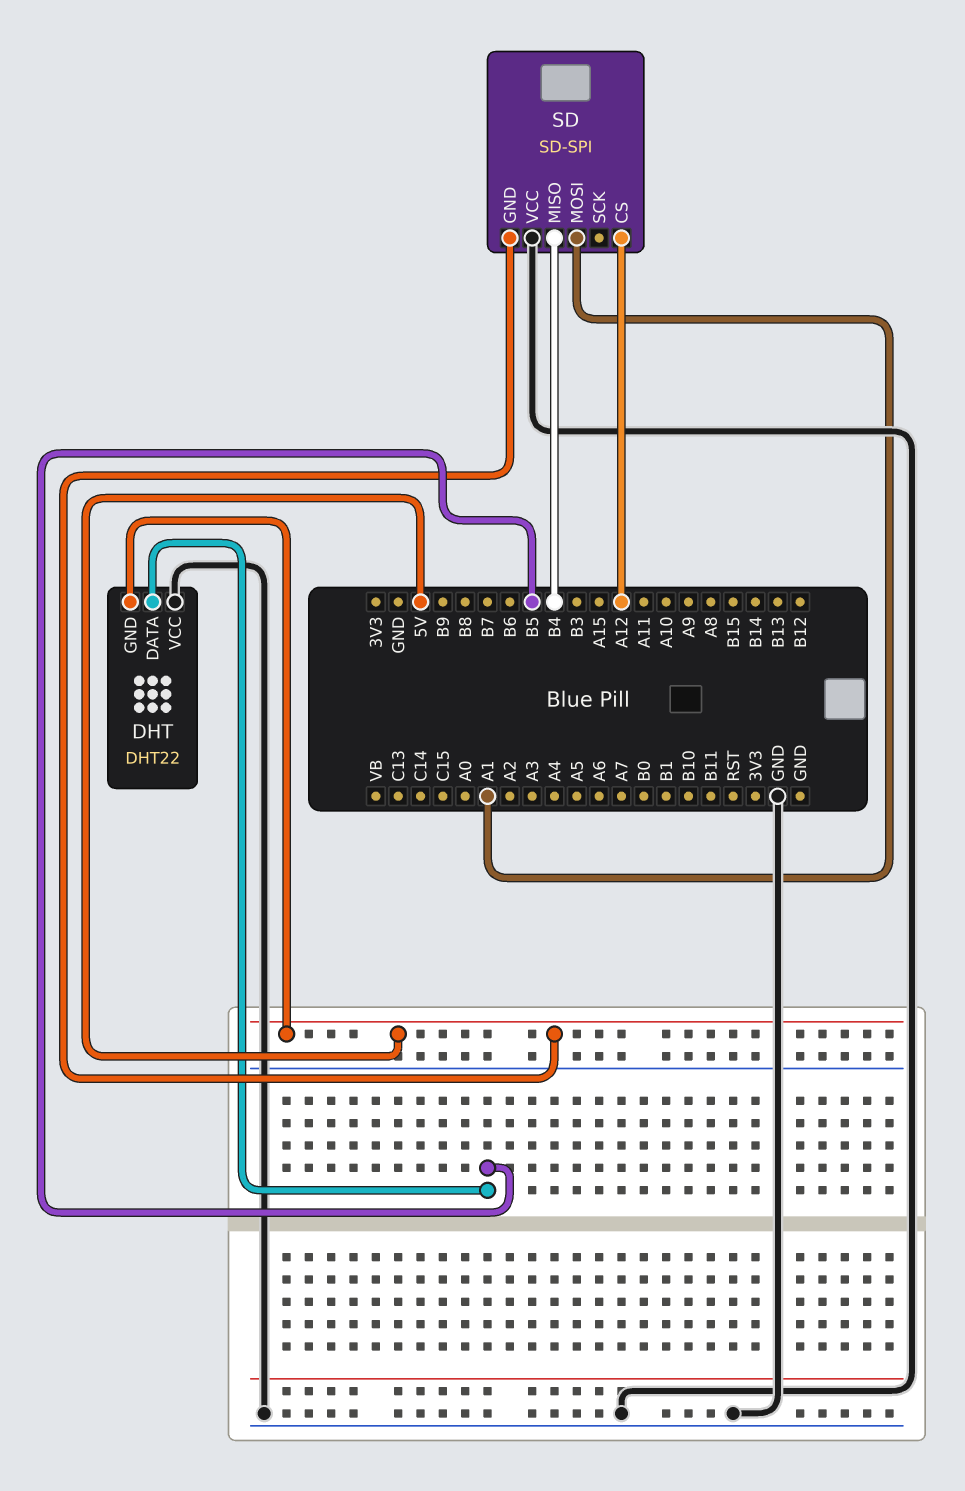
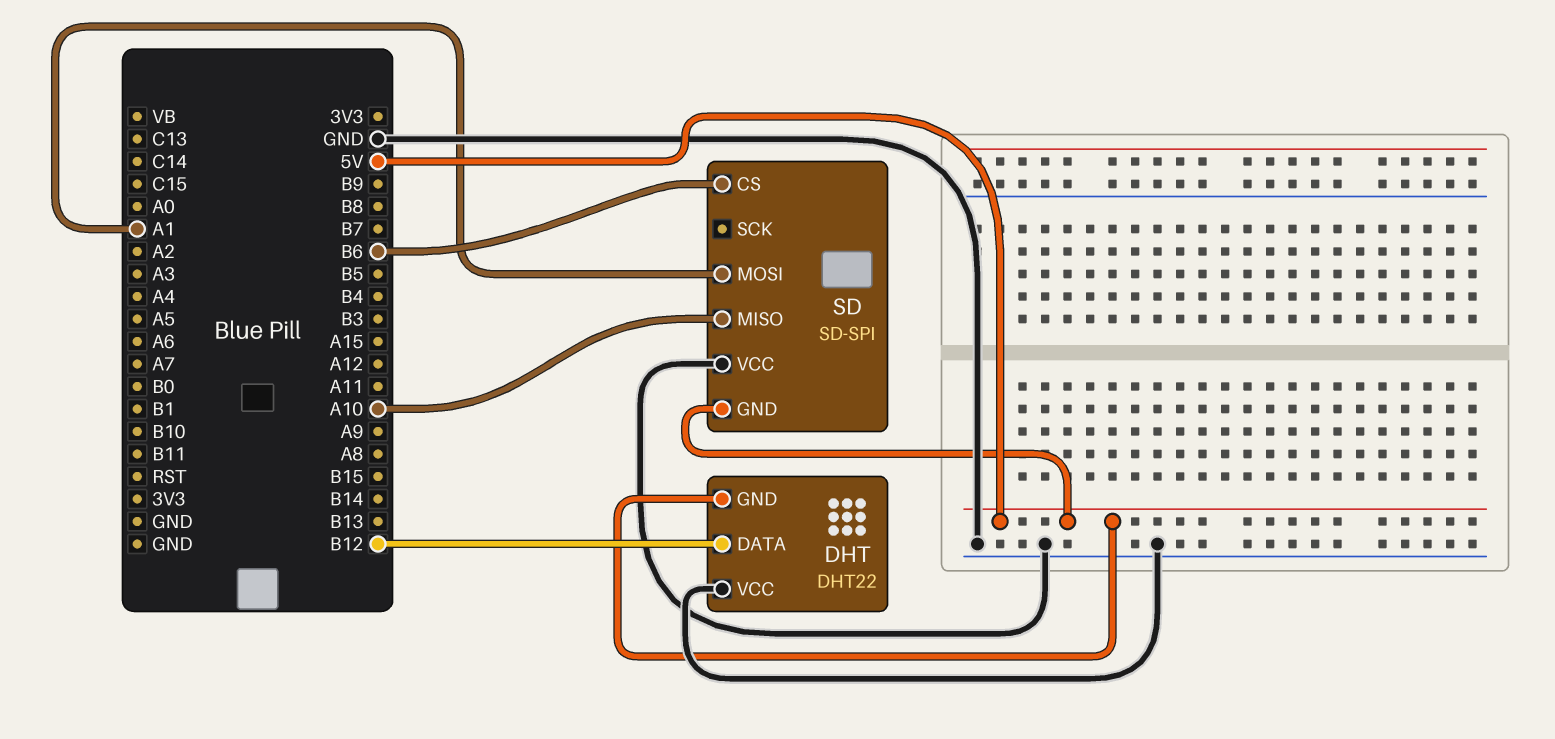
DHT pin DATA: B5 -> B12
SD pin CS: A12 -> B6
SD pin MISO: B4 -> A10

